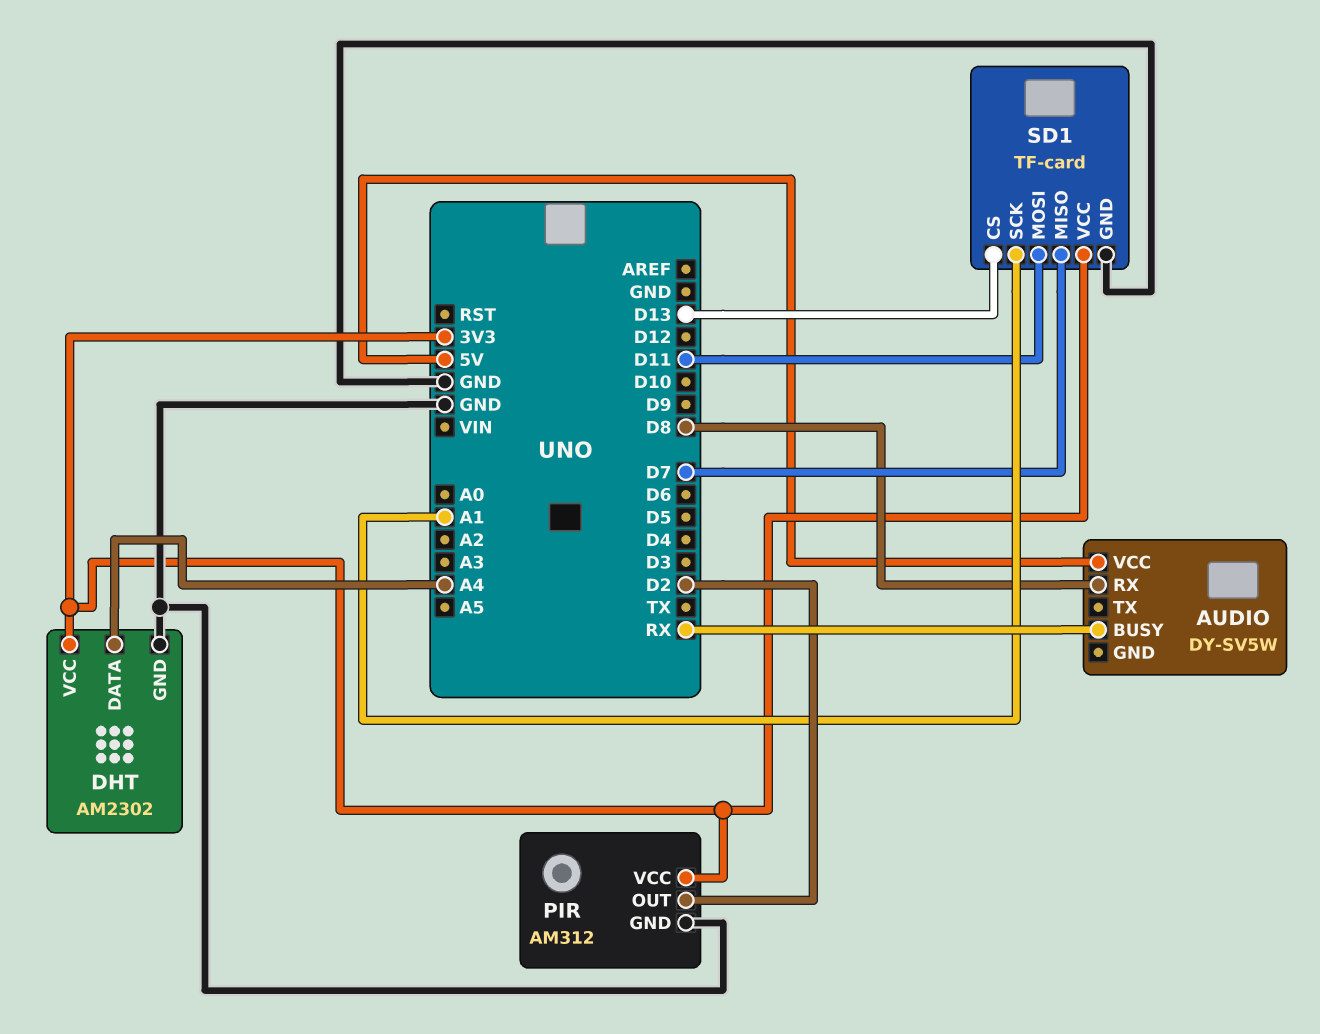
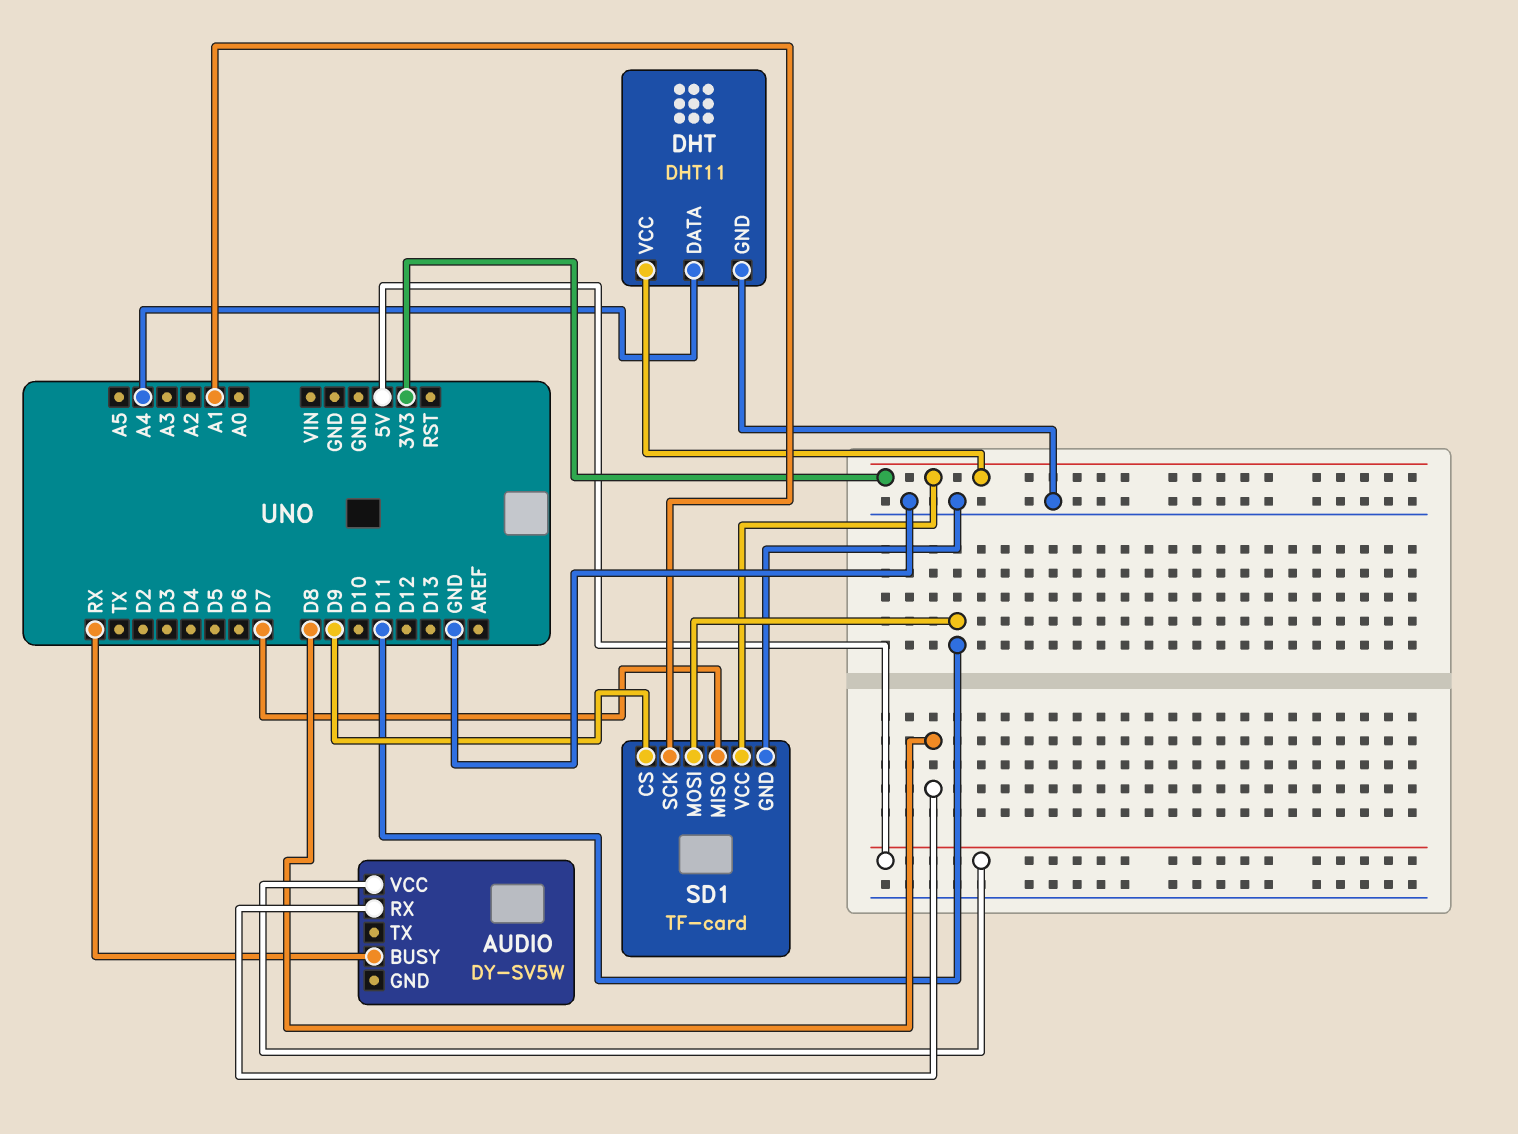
DHT: AM2302 -> DHT11
PIR: AM312 -> none
PIR pin GND: GND -> none
PIR pin OUT: D2 -> none
PIR pin VCC: 3V3 -> none
SD1 pin CS: D13 -> D9

